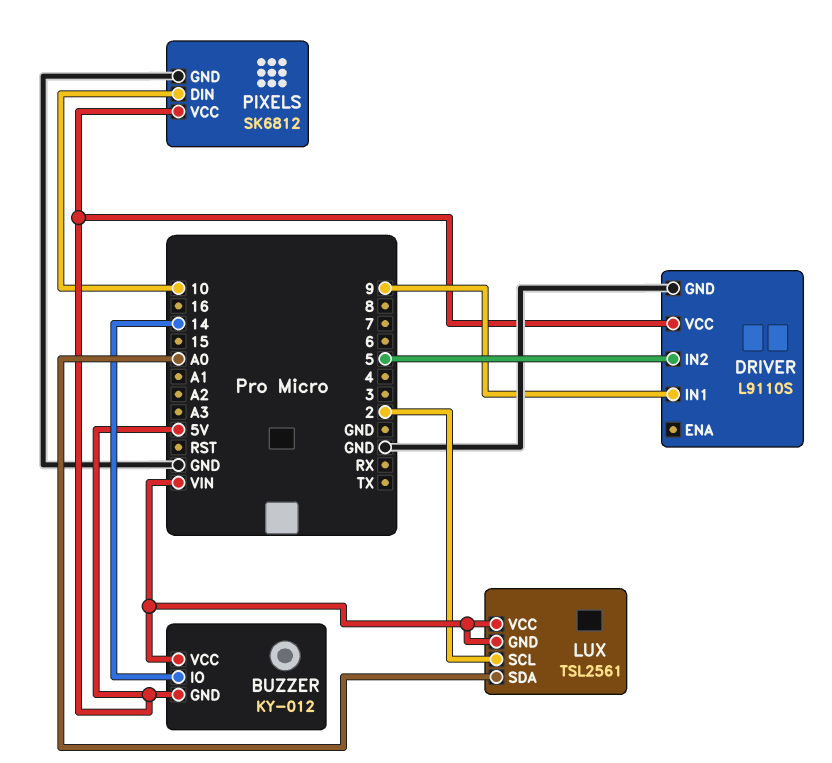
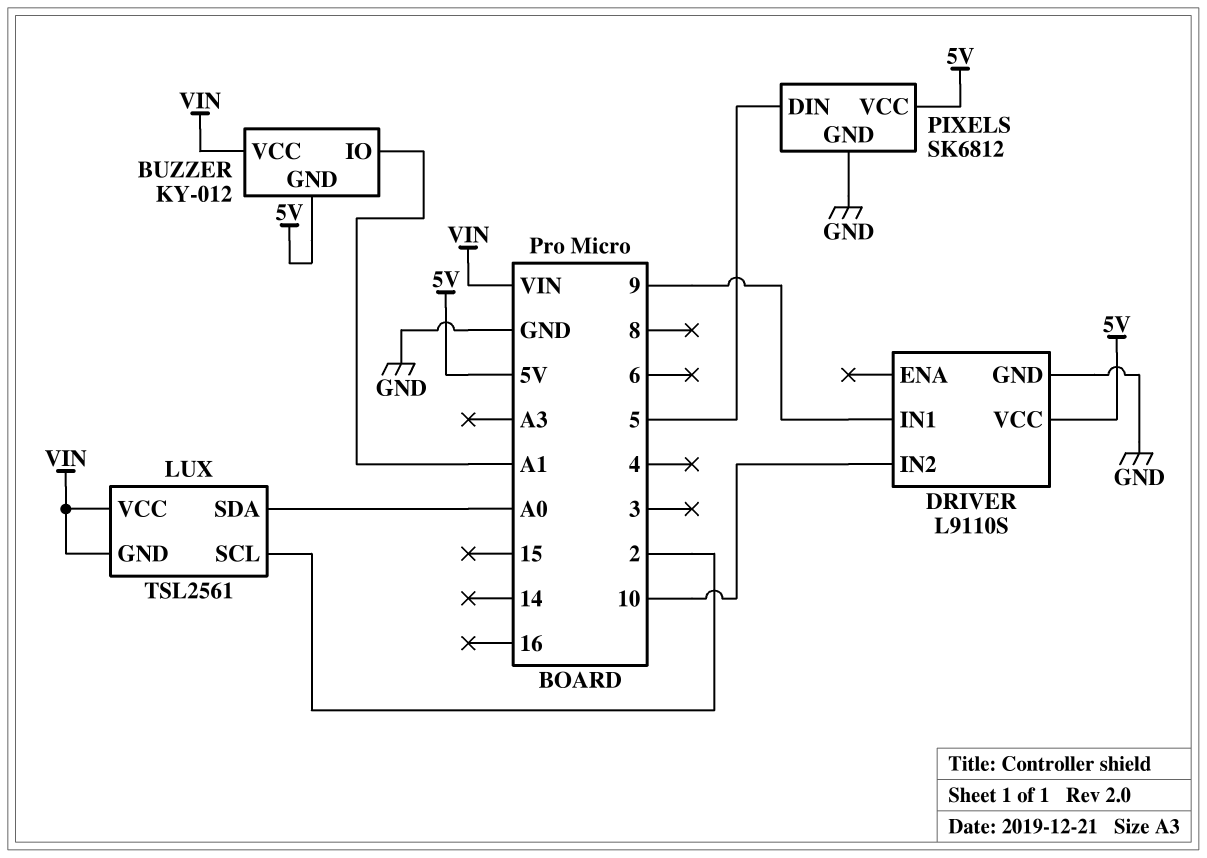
BUZZER pin IO: 14 -> A1
DRIVER pin IN2: 5 -> 10
PIXELS pin DIN: 10 -> 5

